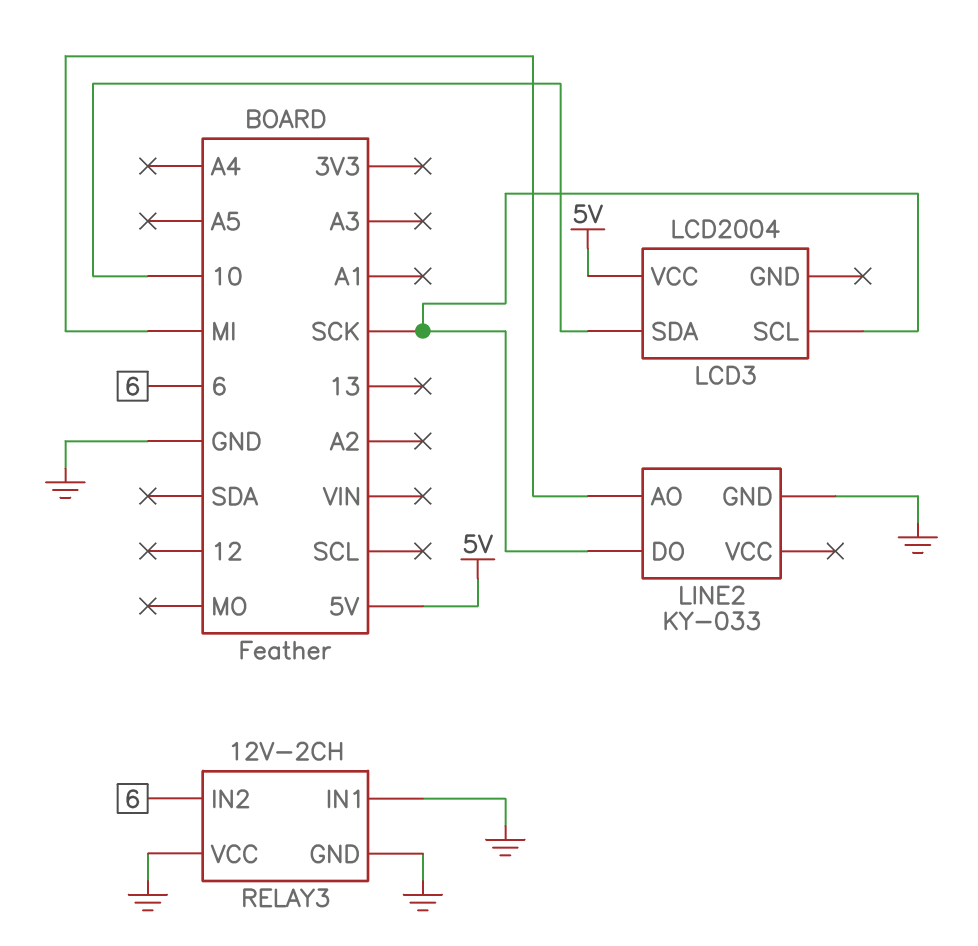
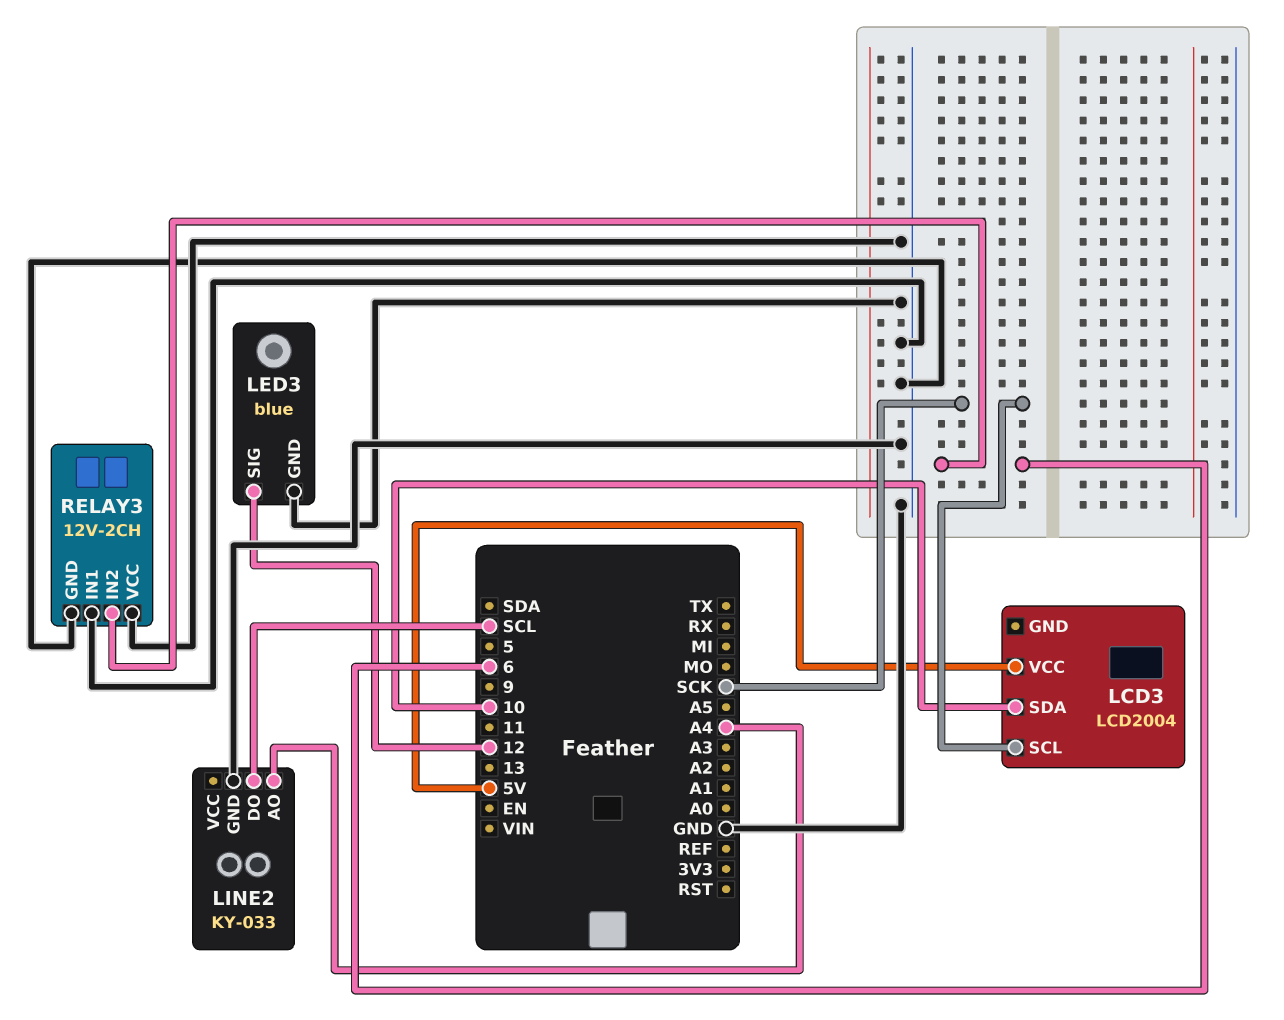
LED3: none -> blue
LED3 pin GND: none -> GND
LED3 pin SIG: none -> 12
LINE2 pin AO: MI -> A4
LINE2 pin DO: SCK -> SCL

